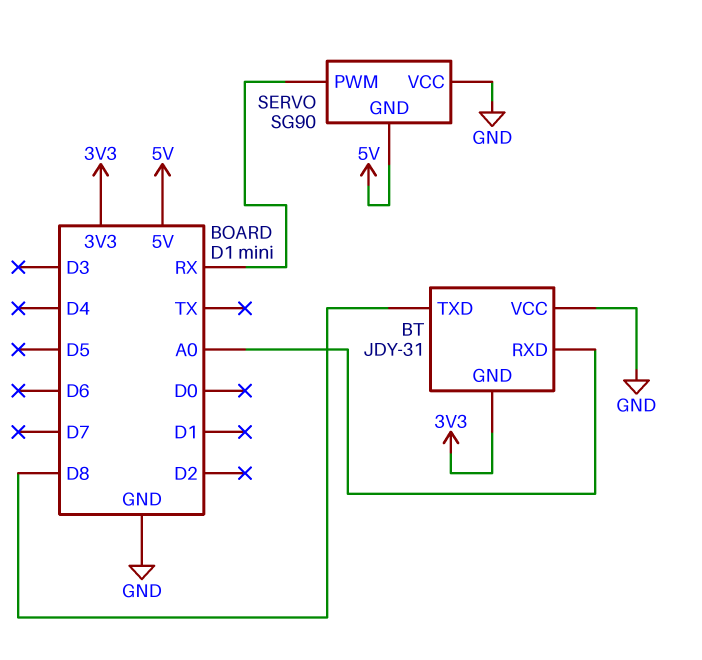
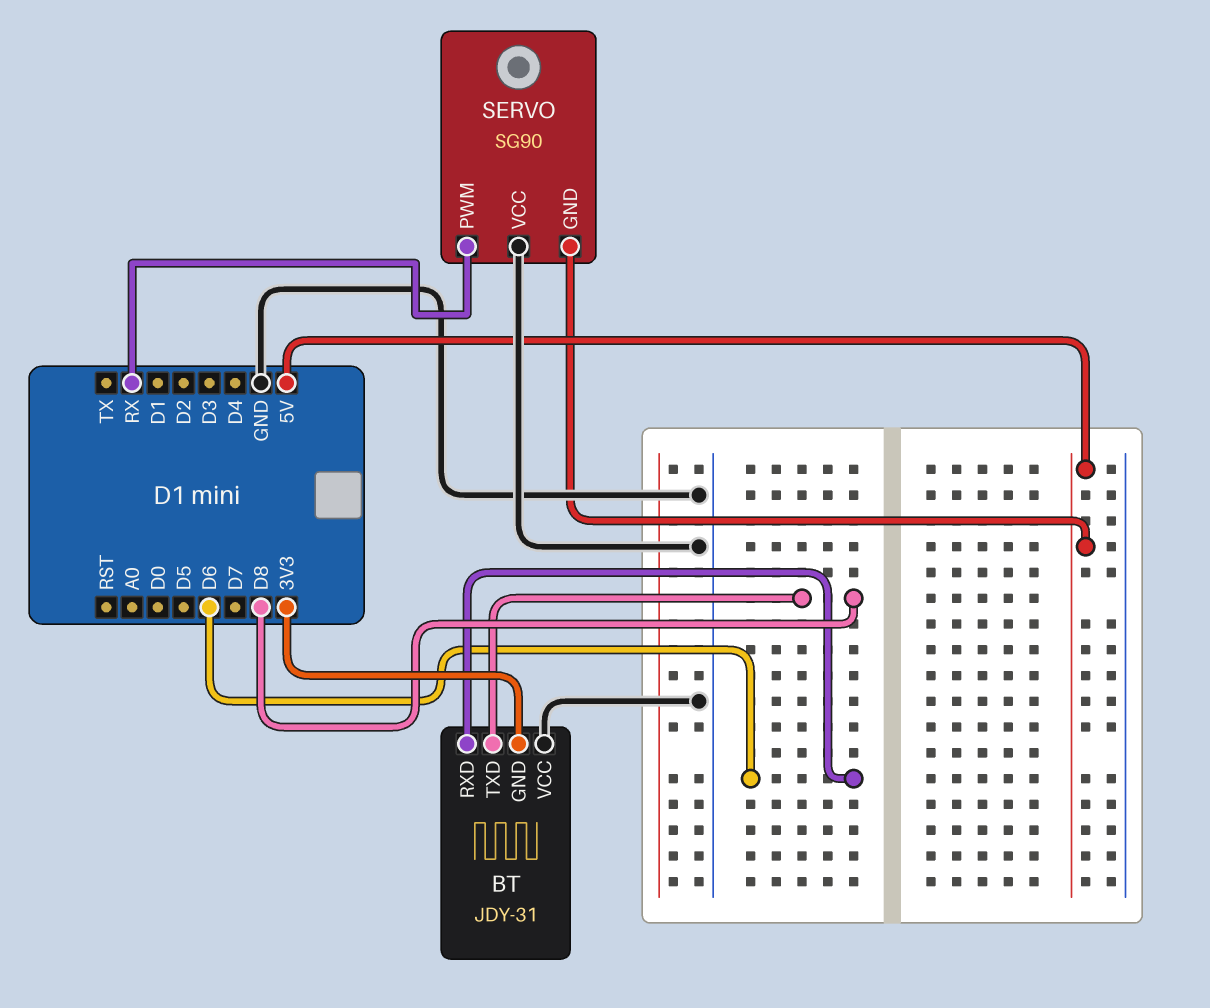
BT pin RXD: A0 -> D6

